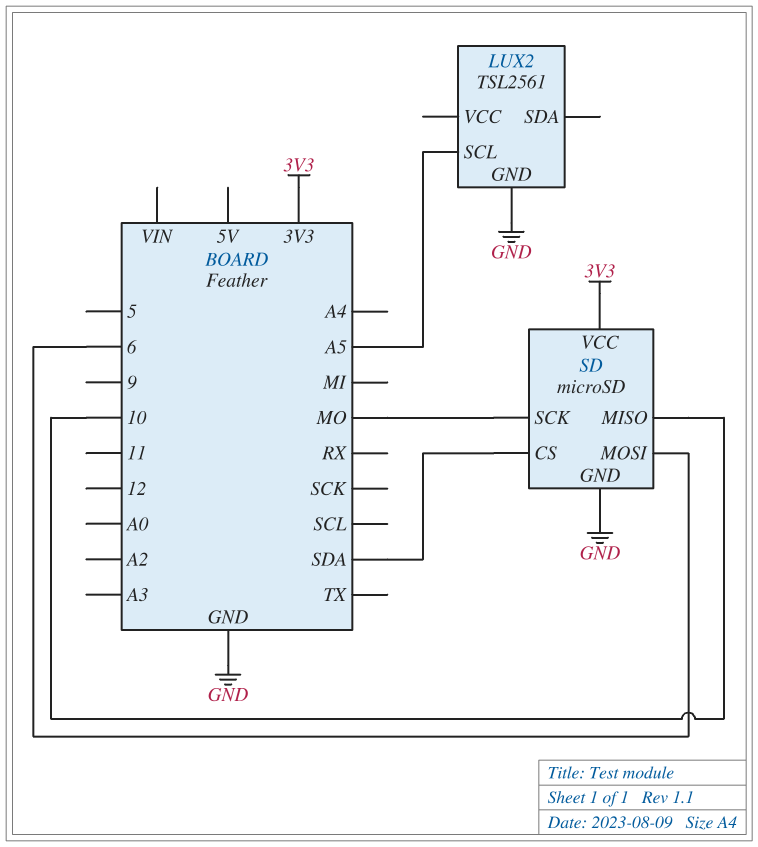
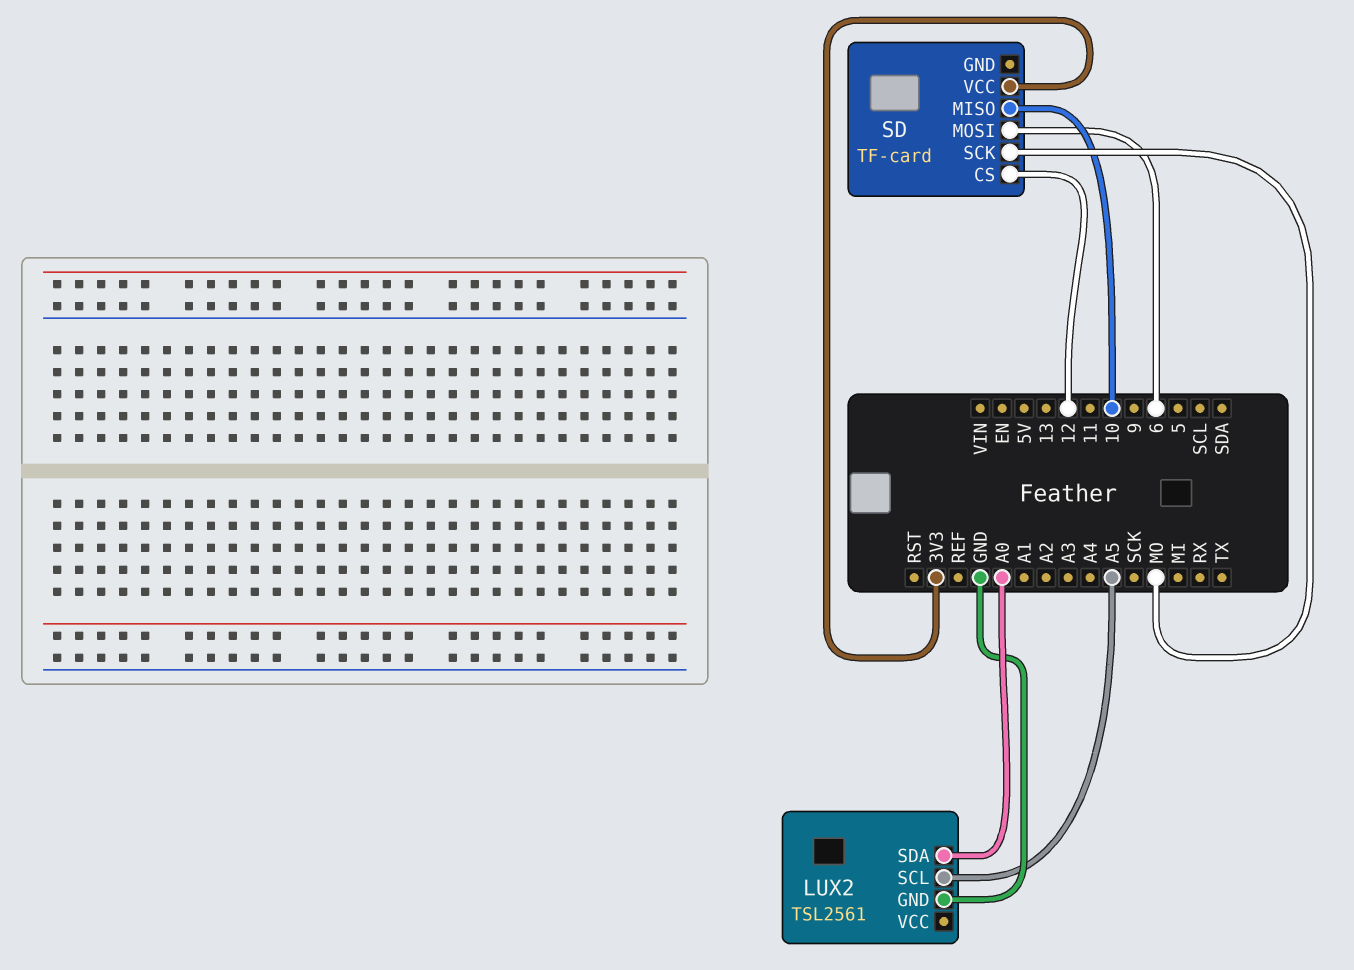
LUX2 pin SDA: none -> A0
SD: microSD -> TF-card
SD pin CS: SDA -> 12
SD pin GND: GND -> none

